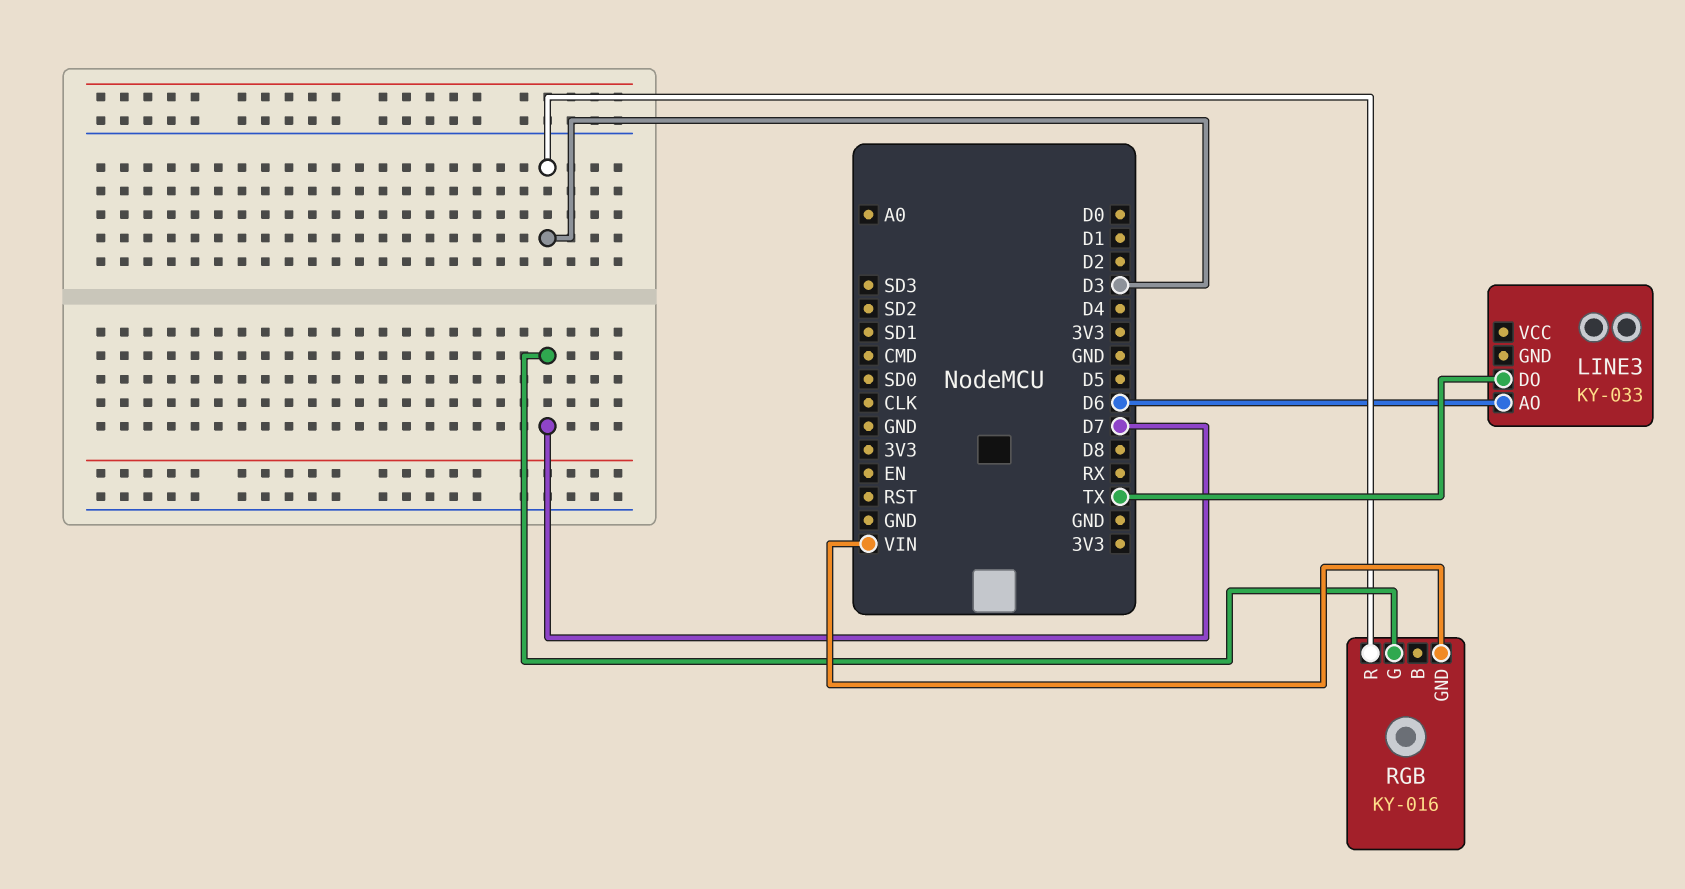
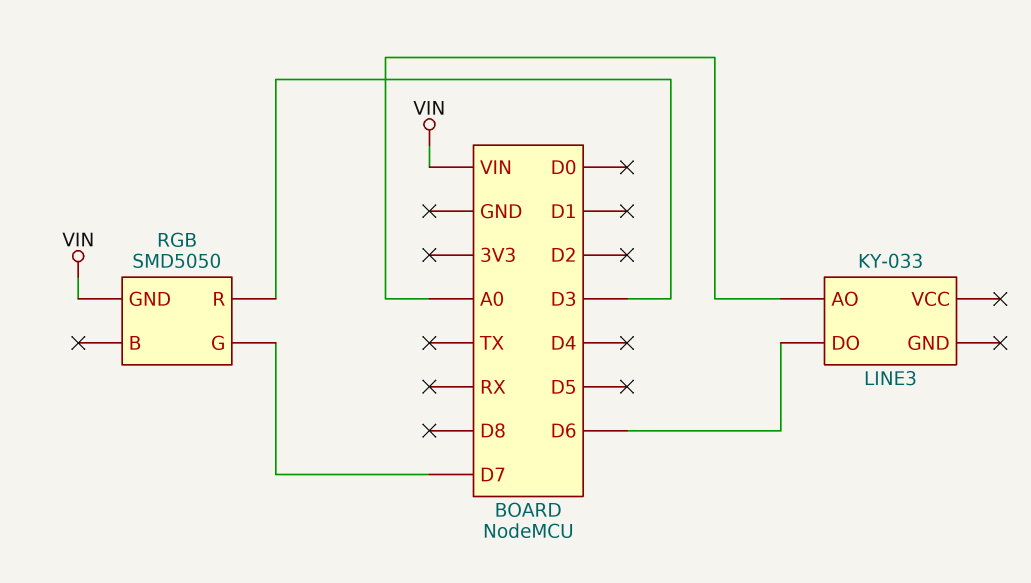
LINE3 pin AO: D6 -> A0
LINE3 pin DO: TX -> D6
RGB: KY-016 -> SMD5050

